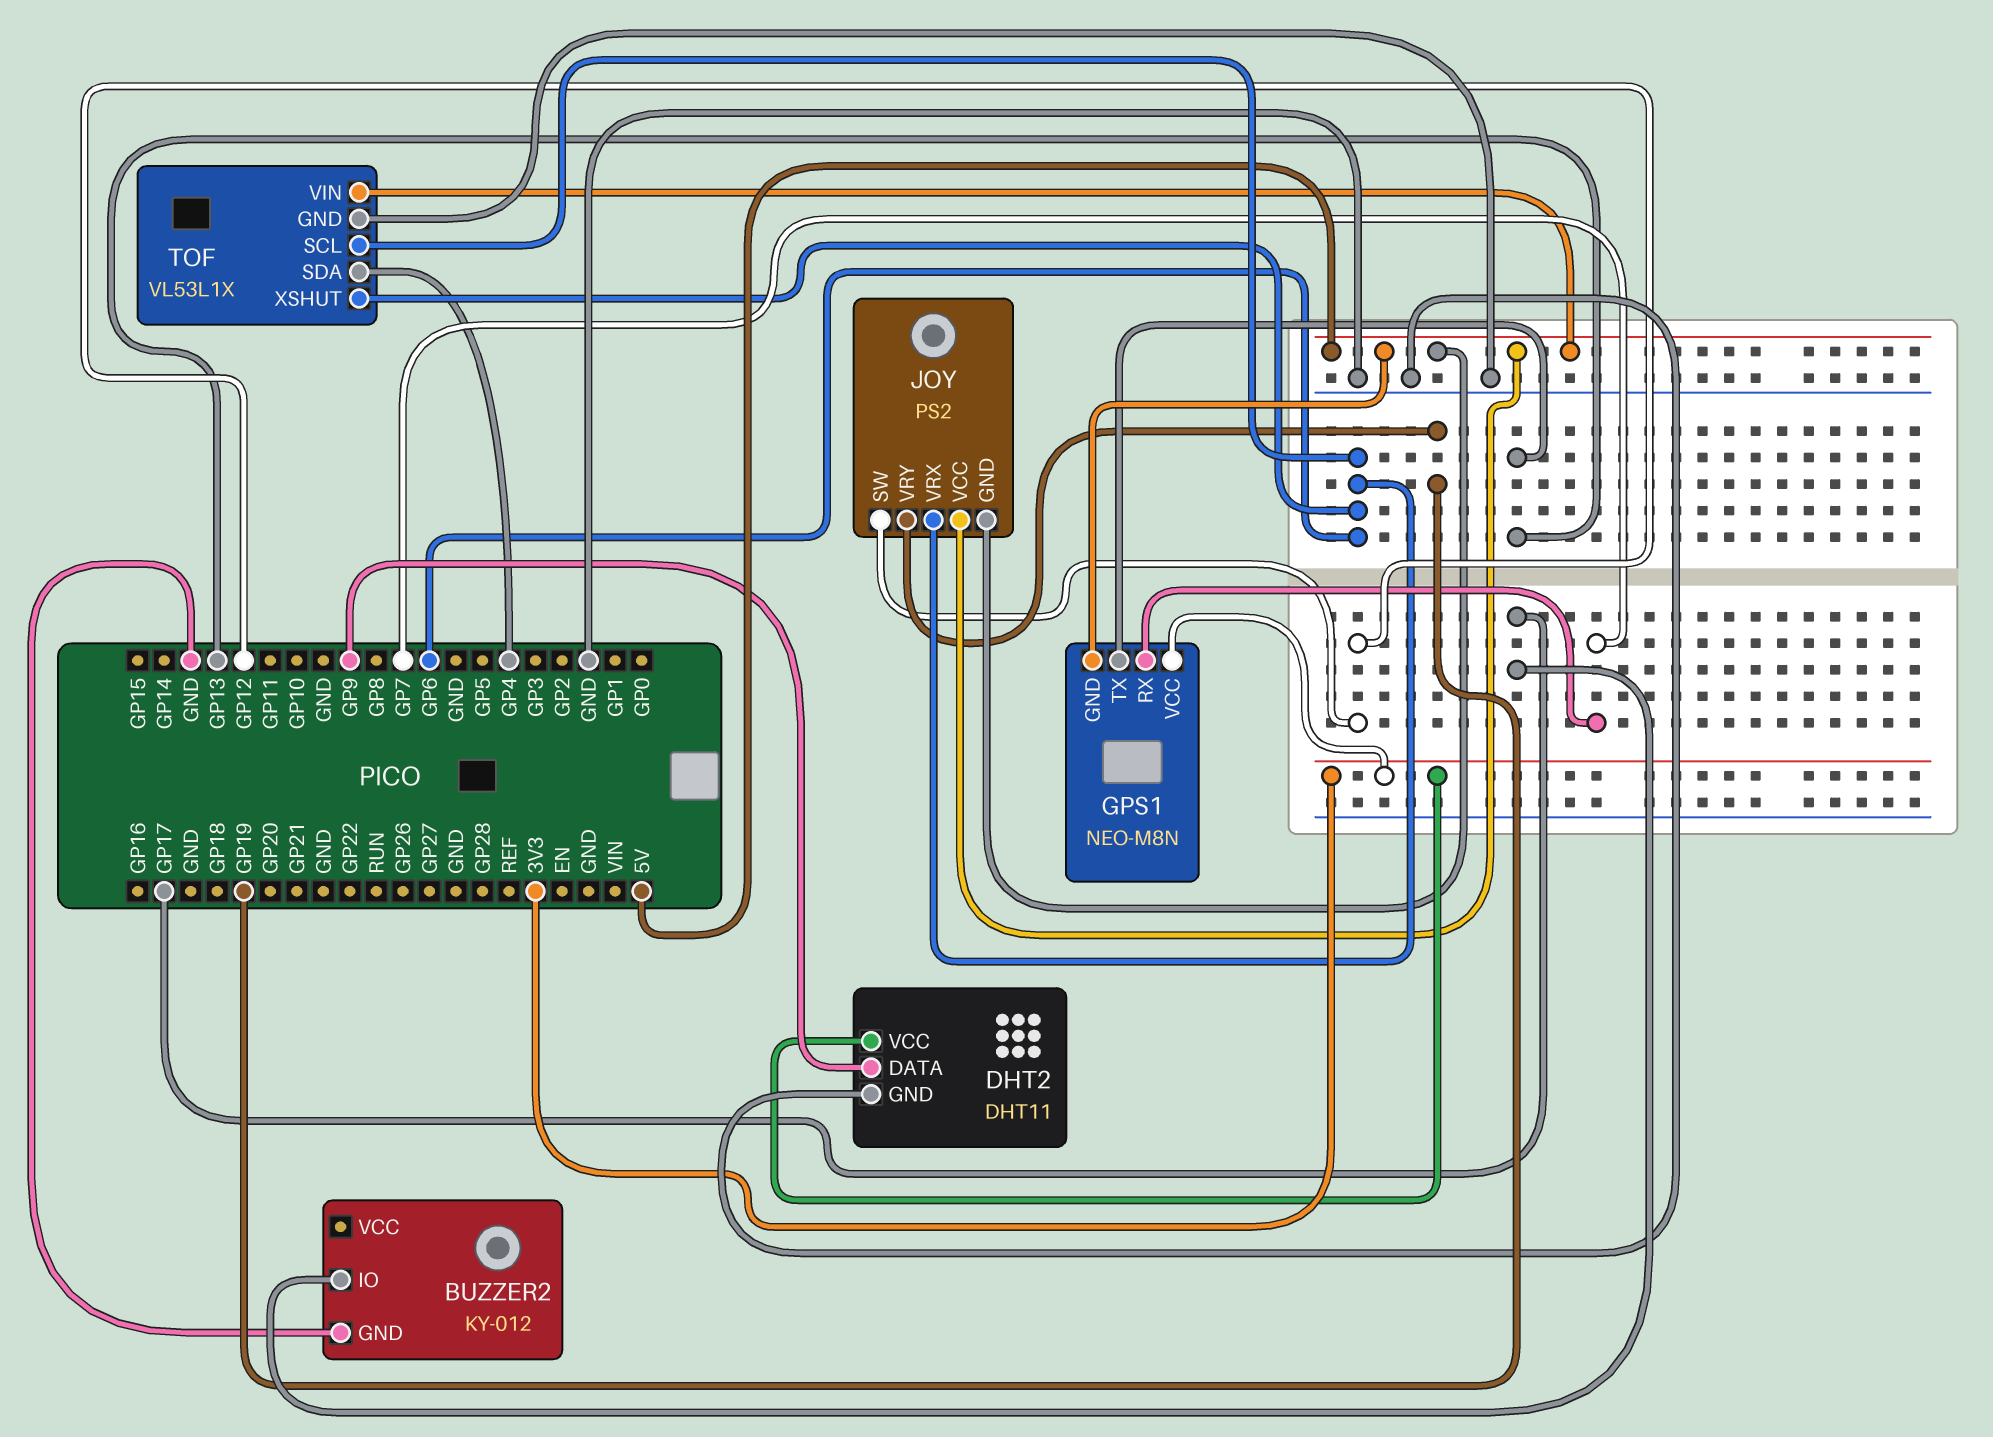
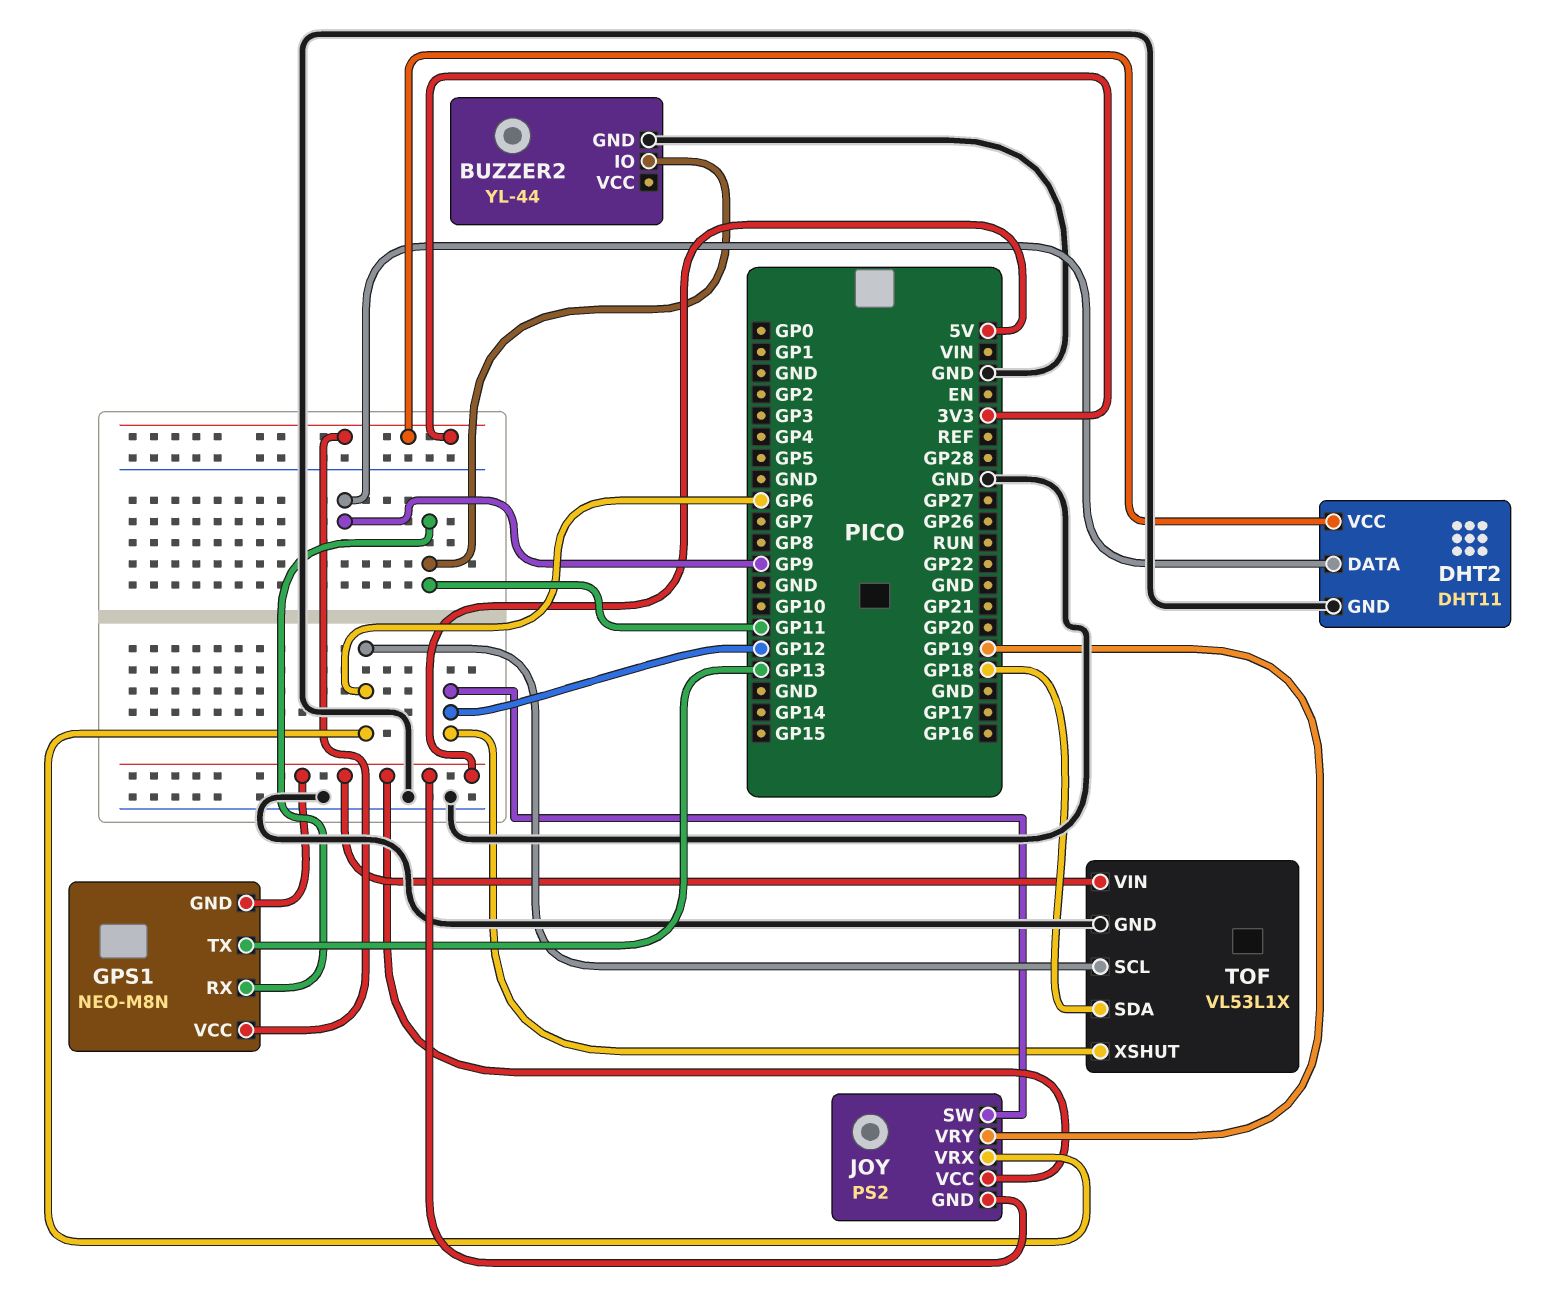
BUZZER2: KY-012 -> YL-44
BUZZER2 pin IO: GP17 -> GP11
GPS1 pin RX: GP7 -> GP11
TOF pin SDA: GP4 -> GP18
TOF pin XSHUT: GP6 -> GP12

